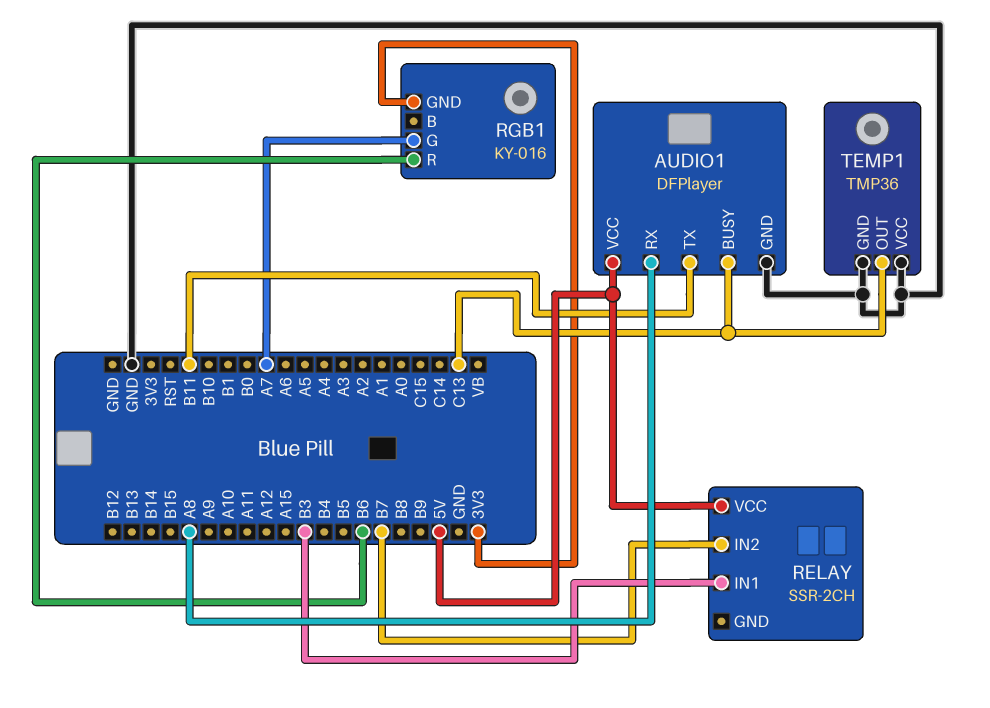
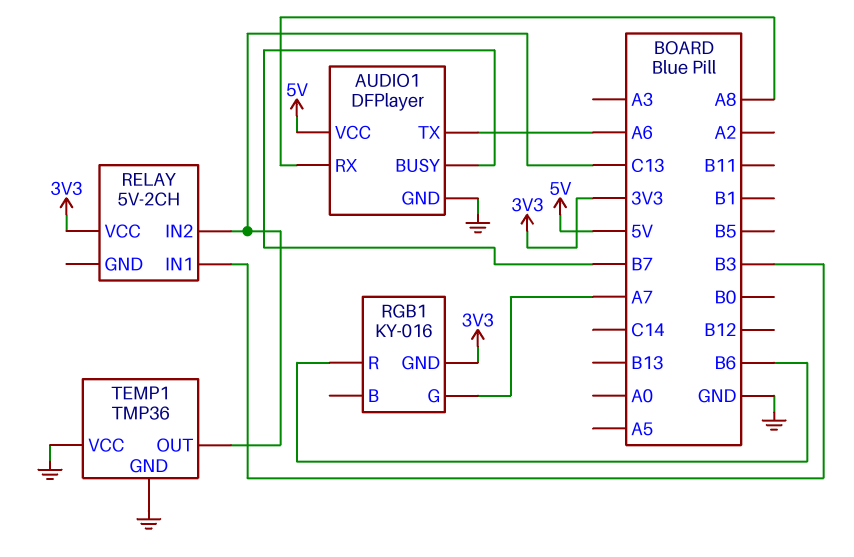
AUDIO1 pin BUSY: C13 -> B7
AUDIO1 pin TX: B11 -> A6
RELAY: SSR-2CH -> 5V-2CH
RELAY pin IN2: B7 -> C13
RELAY pin VCC: 5V -> 3V3

